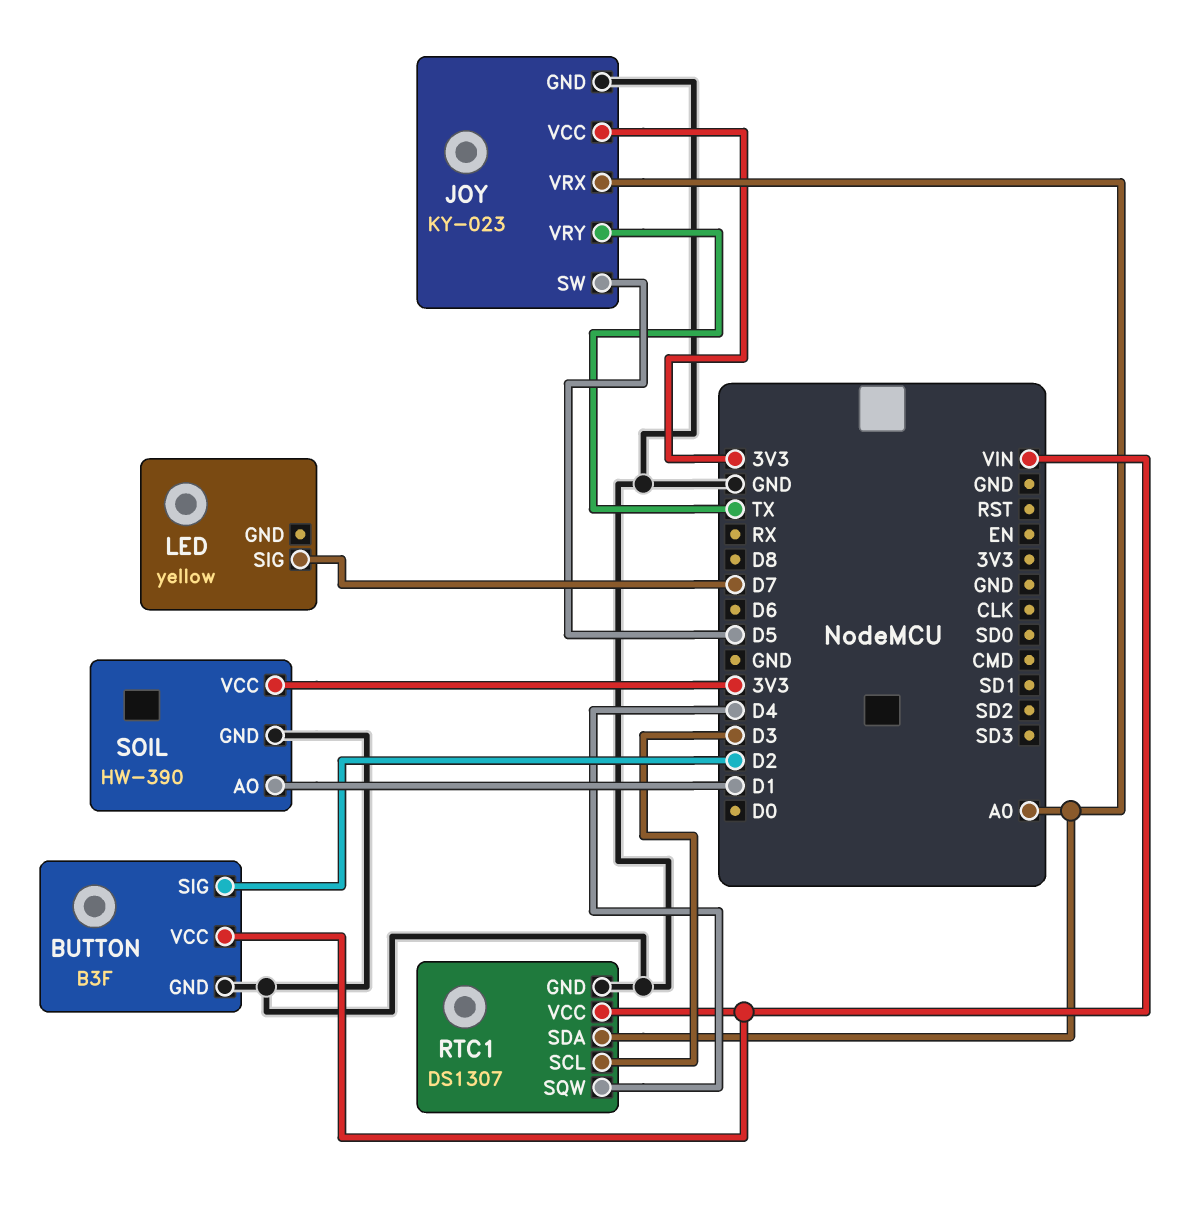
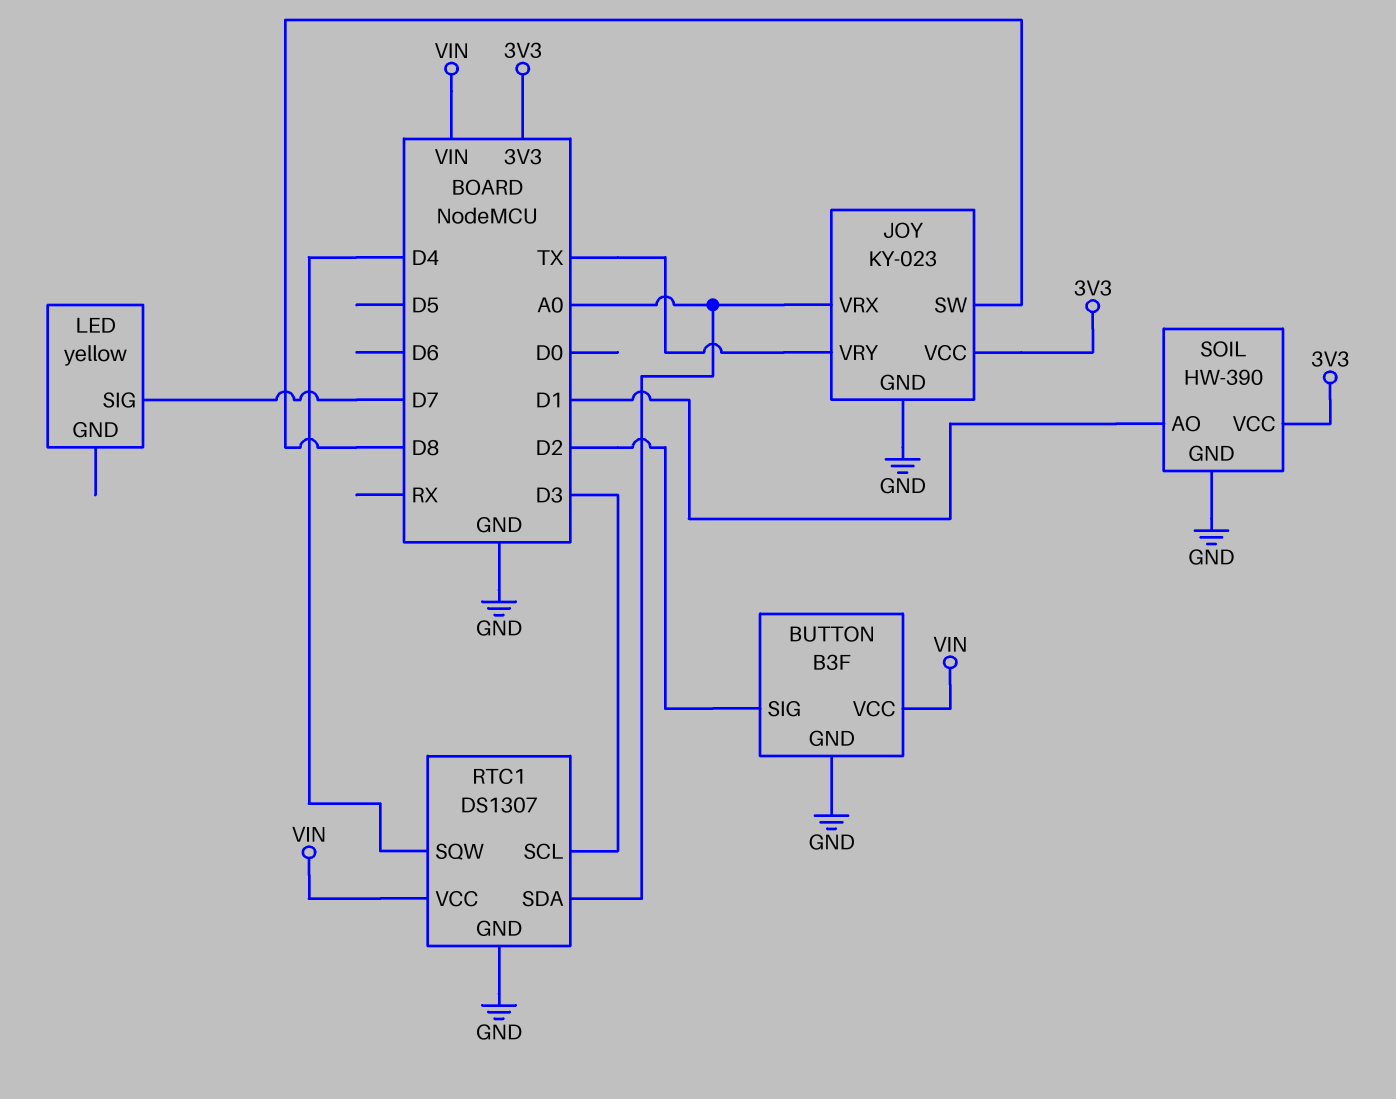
JOY pin SW: D5 -> D8

